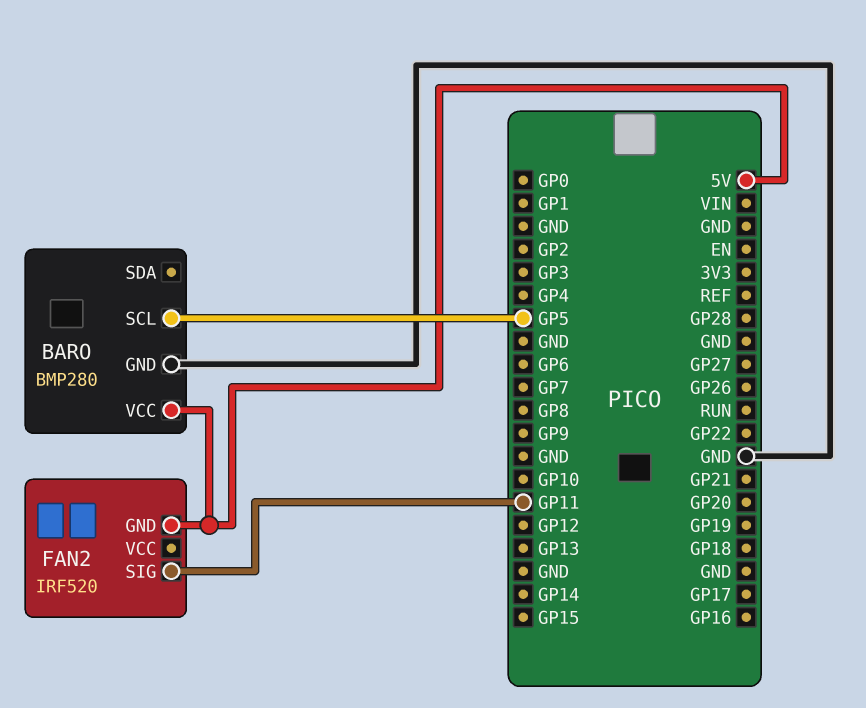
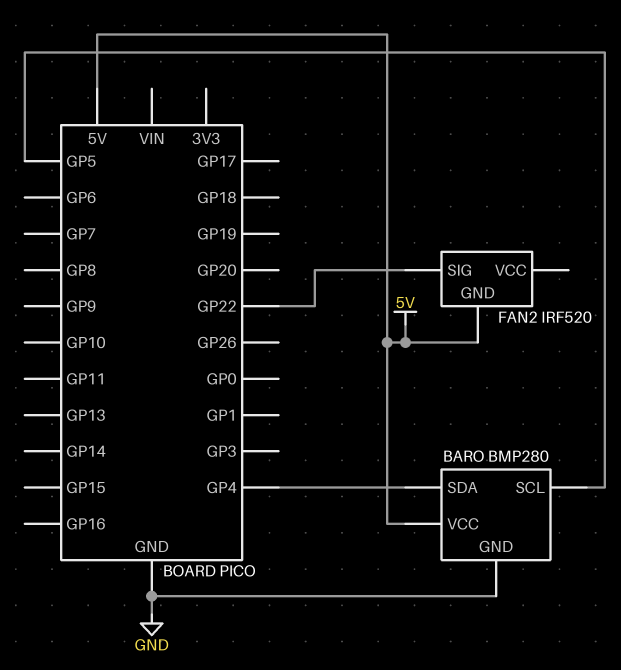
BARO pin SDA: none -> GP4
FAN2 pin SIG: GP11 -> GP22

